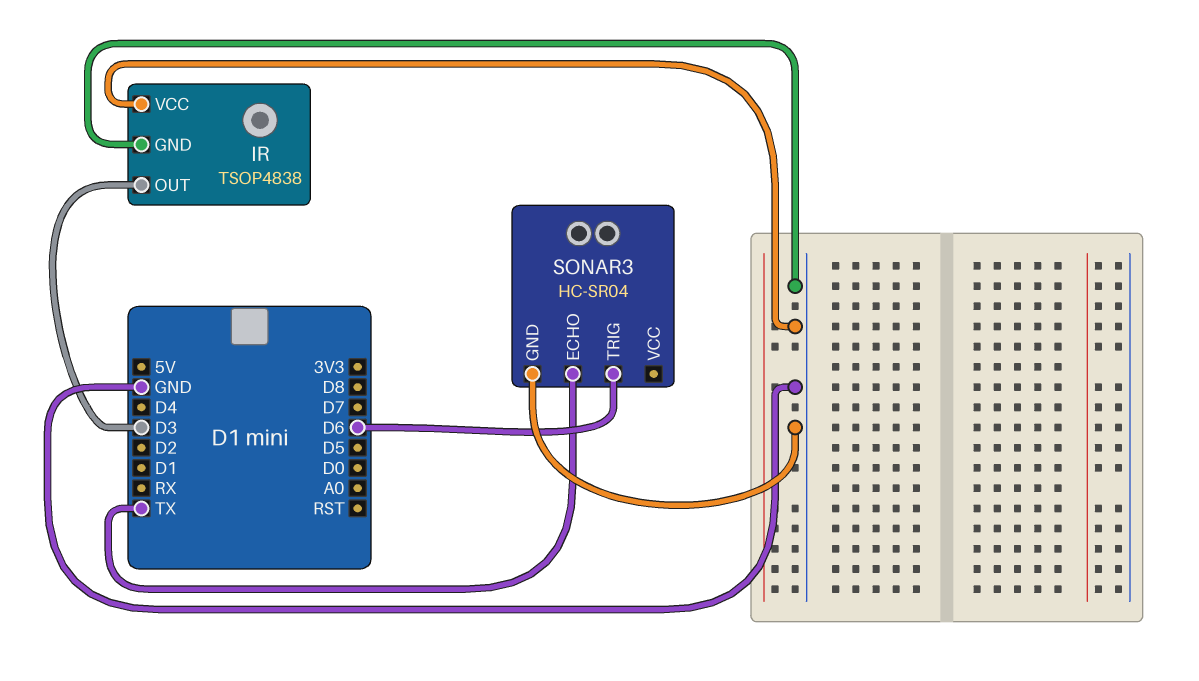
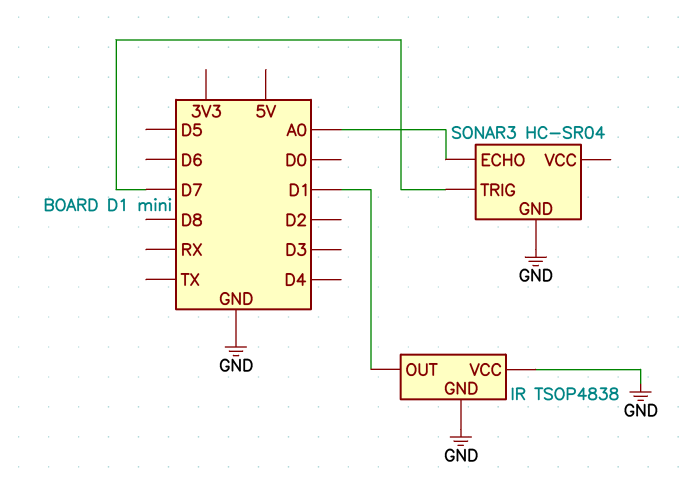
IR pin OUT: D3 -> D1
SONAR3 pin ECHO: TX -> A0
SONAR3 pin TRIG: D6 -> D7

